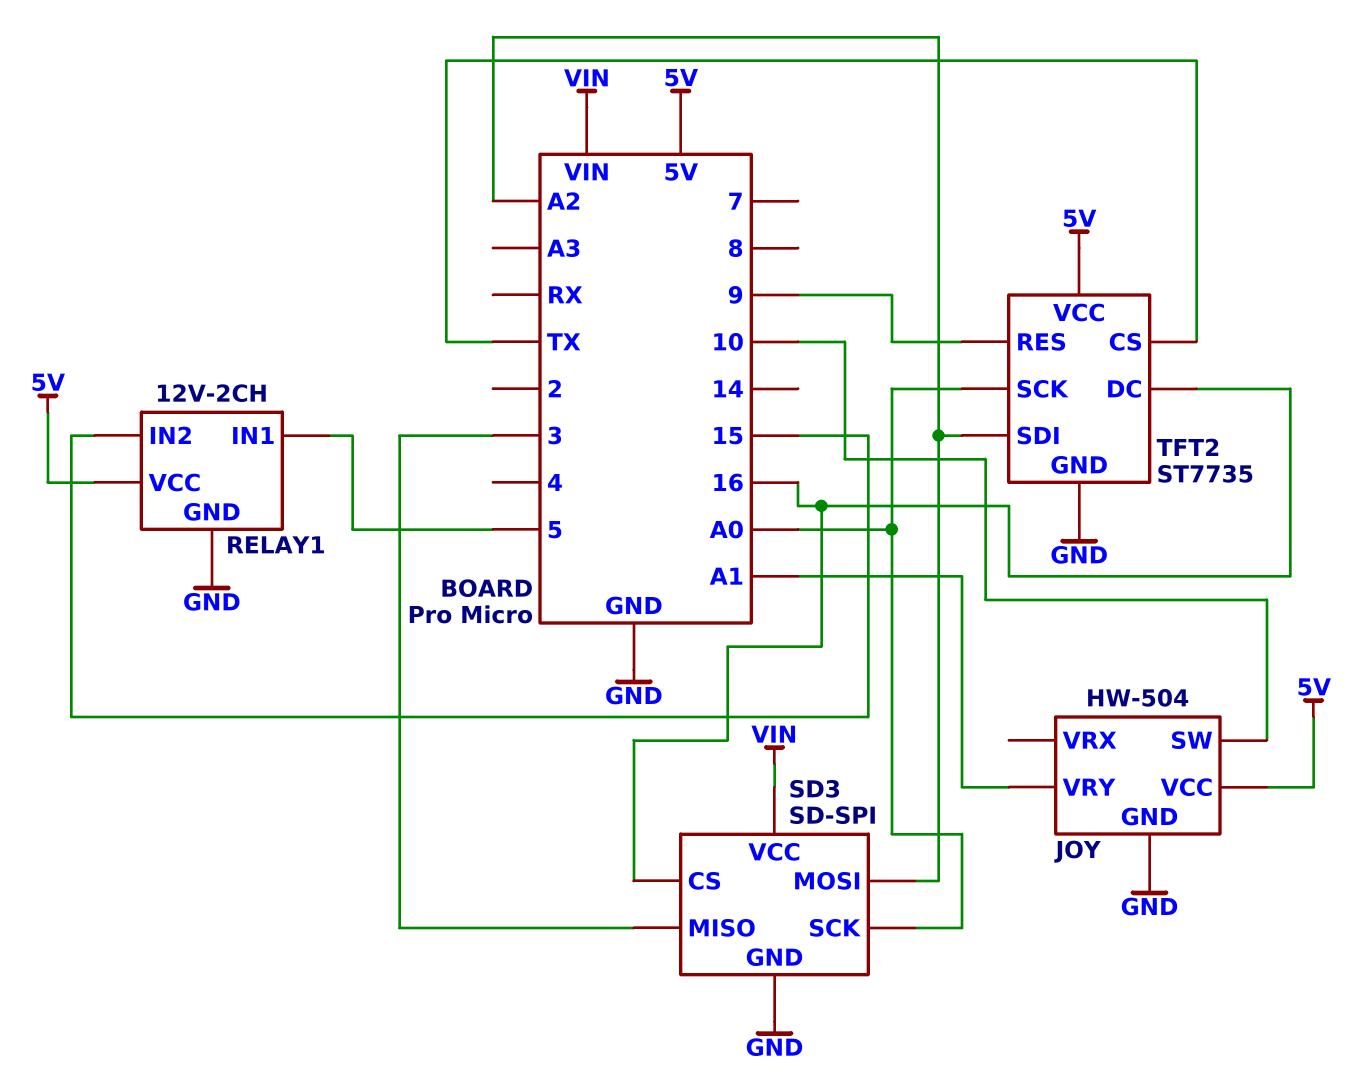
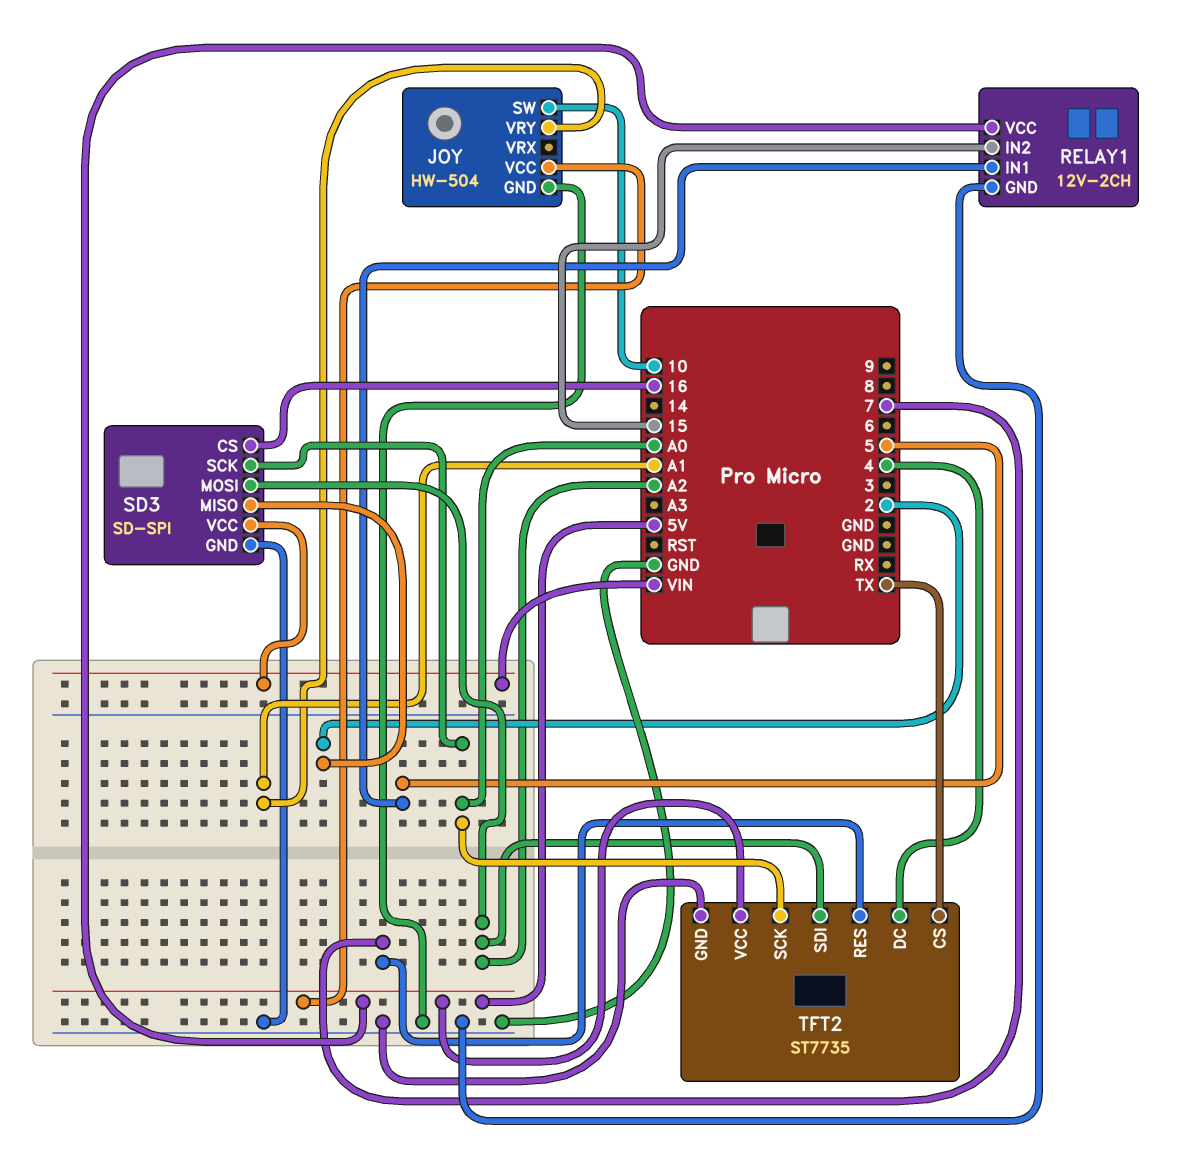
SD3 pin MISO: 3 -> 2
TFT2 pin DC: 16 -> 4
TFT2 pin RES: 9 -> 7

